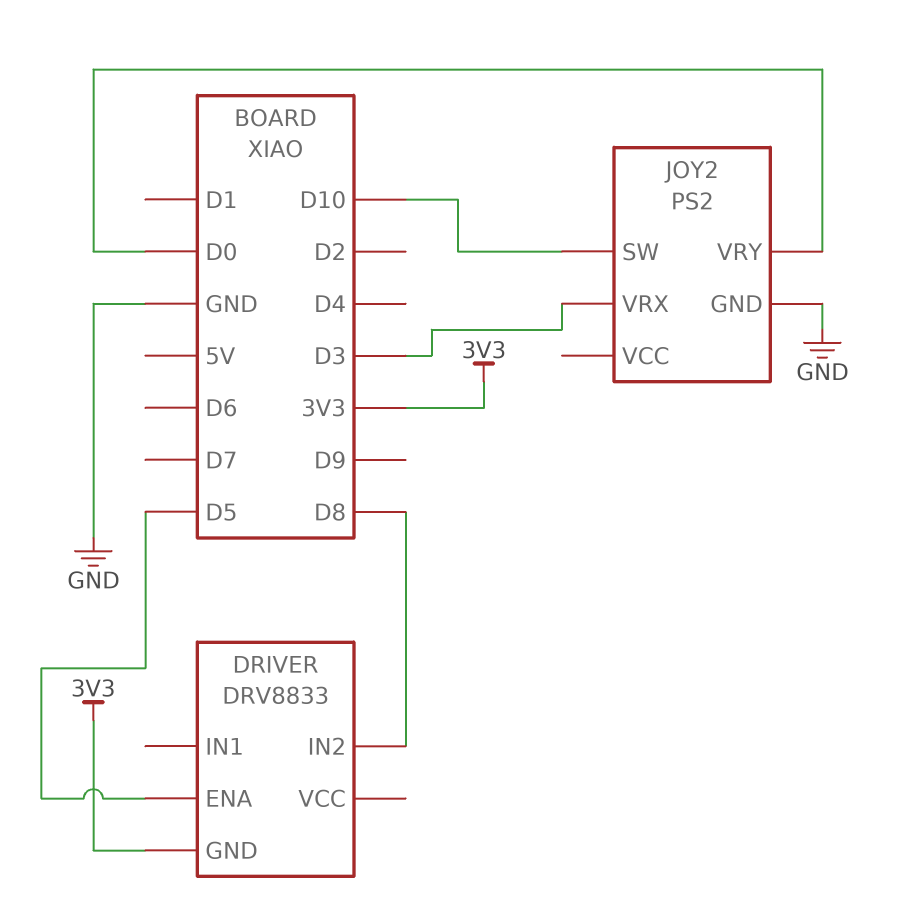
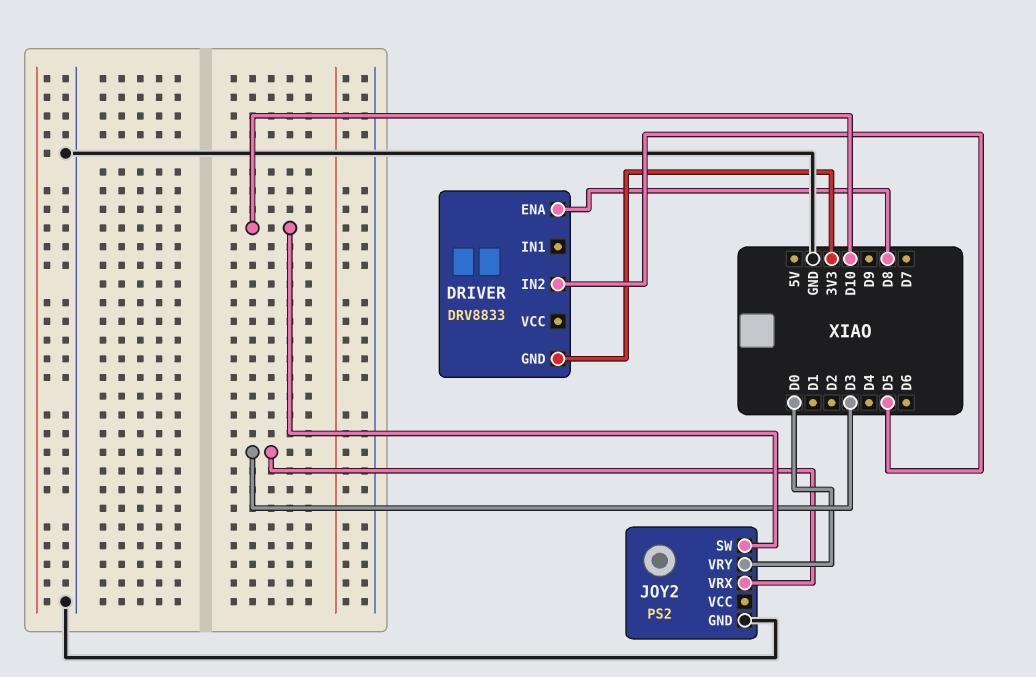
DRIVER pin ENA: D5 -> D8
DRIVER pin IN2: D8 -> D5

